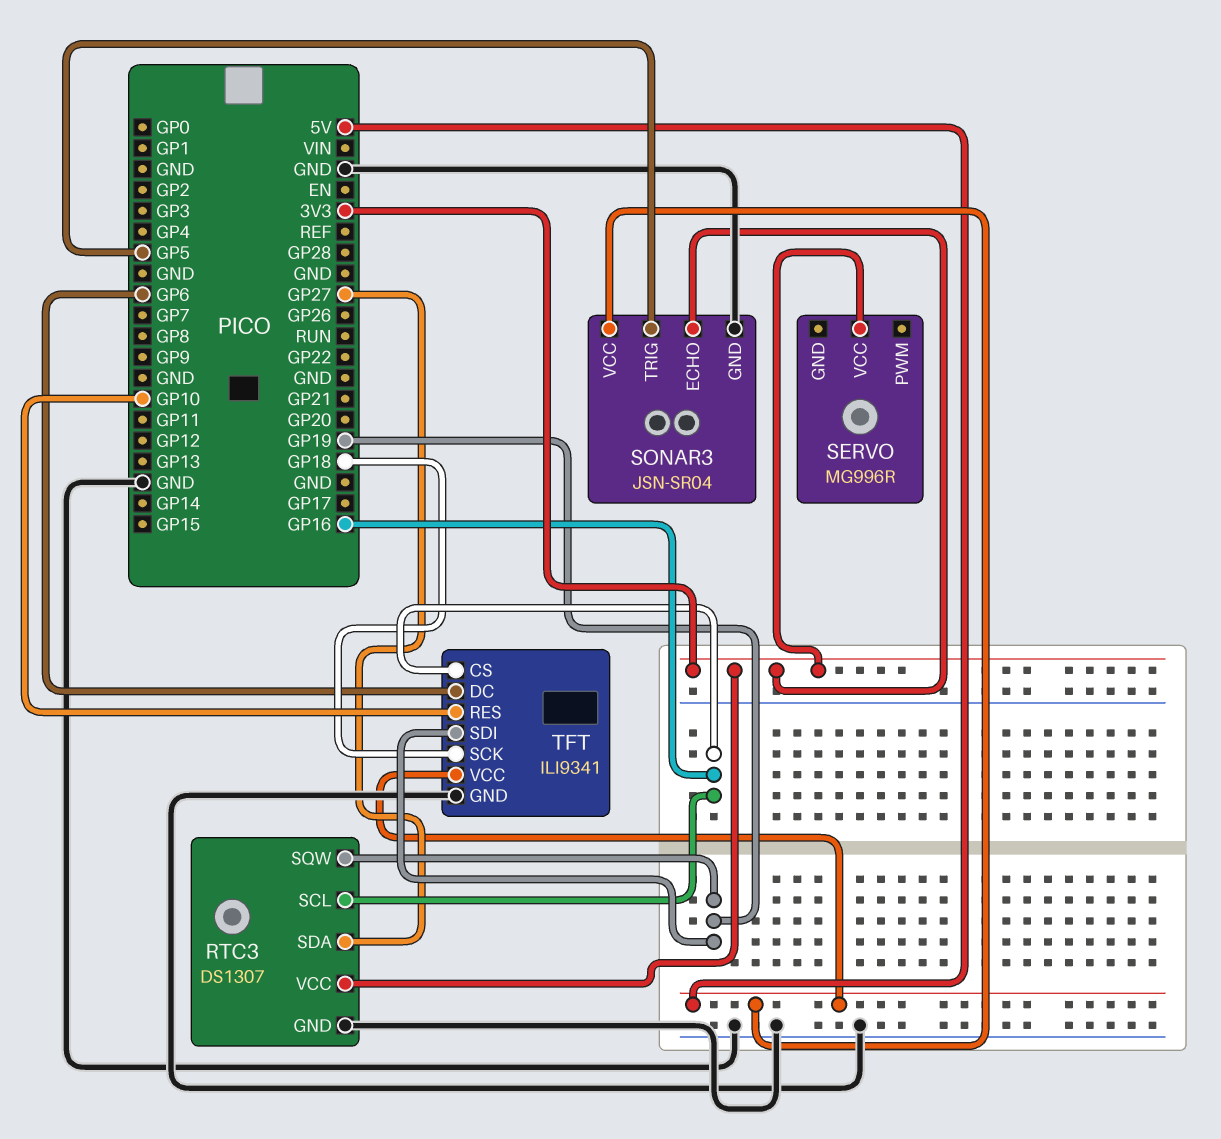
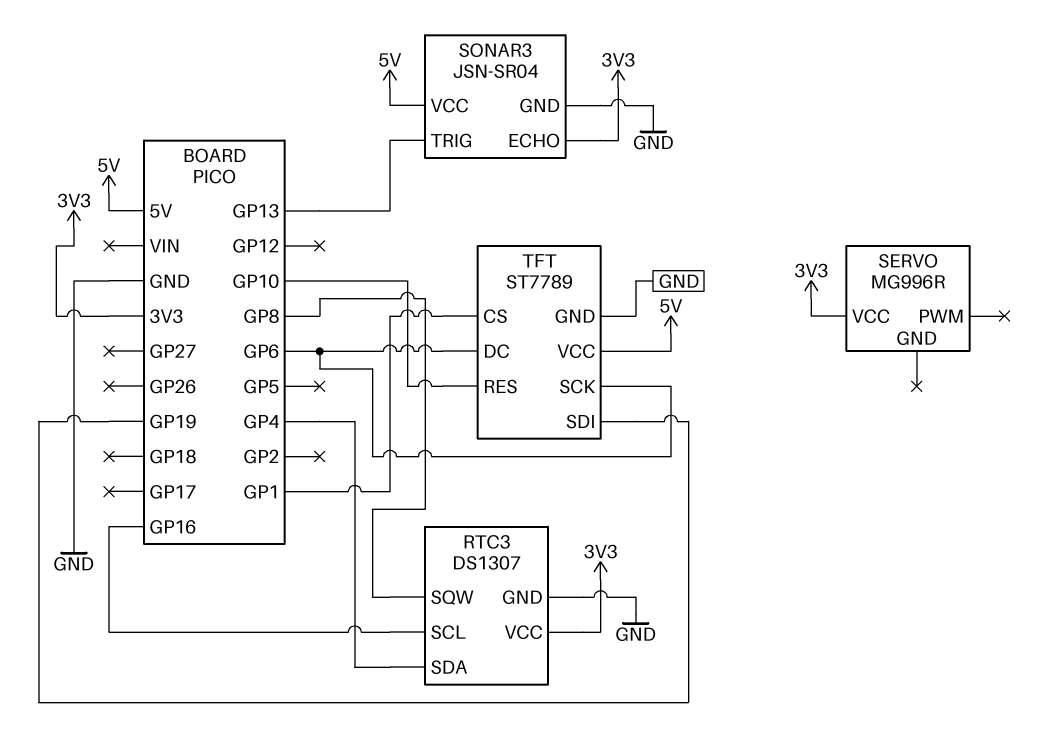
RTC3 pin SDA: GP27 -> GP4
RTC3 pin SQW: GP19 -> GP8
SONAR3 pin TRIG: GP5 -> GP13
TFT: ILI9341 -> ST7789
TFT pin CS: GP16 -> GP1
TFT pin SCK: GP18 -> GP6

